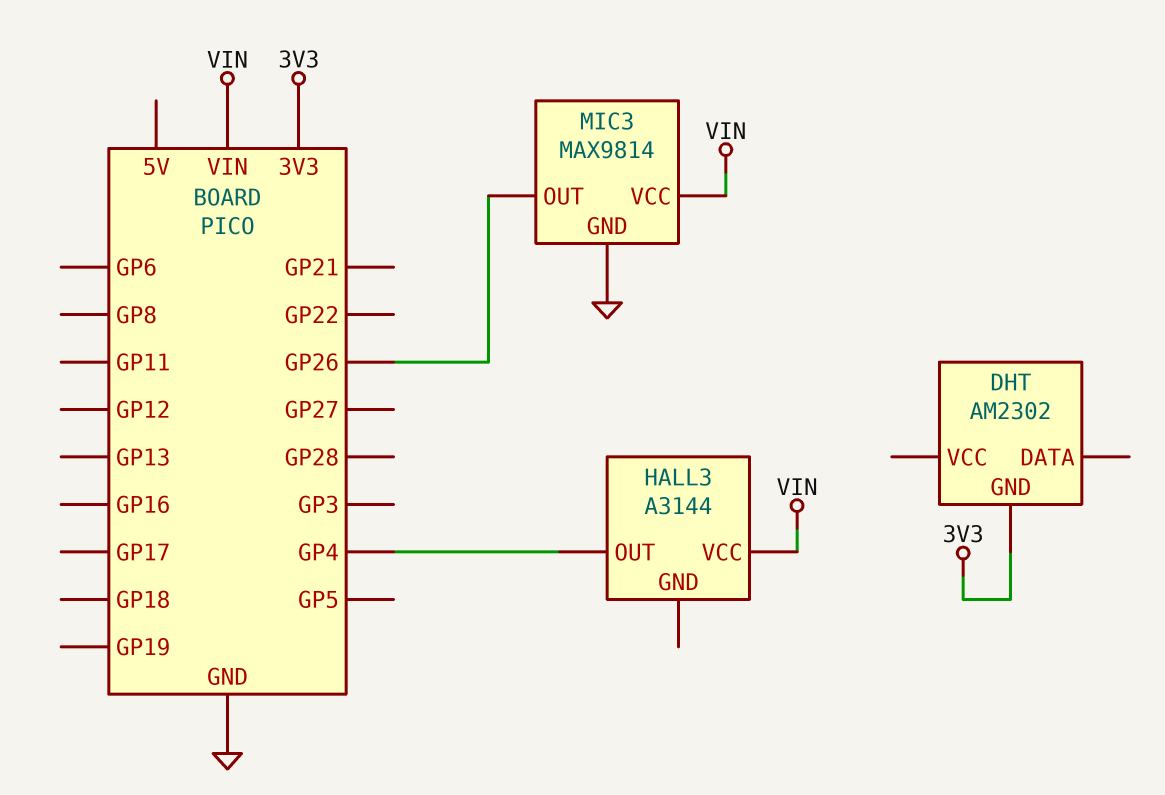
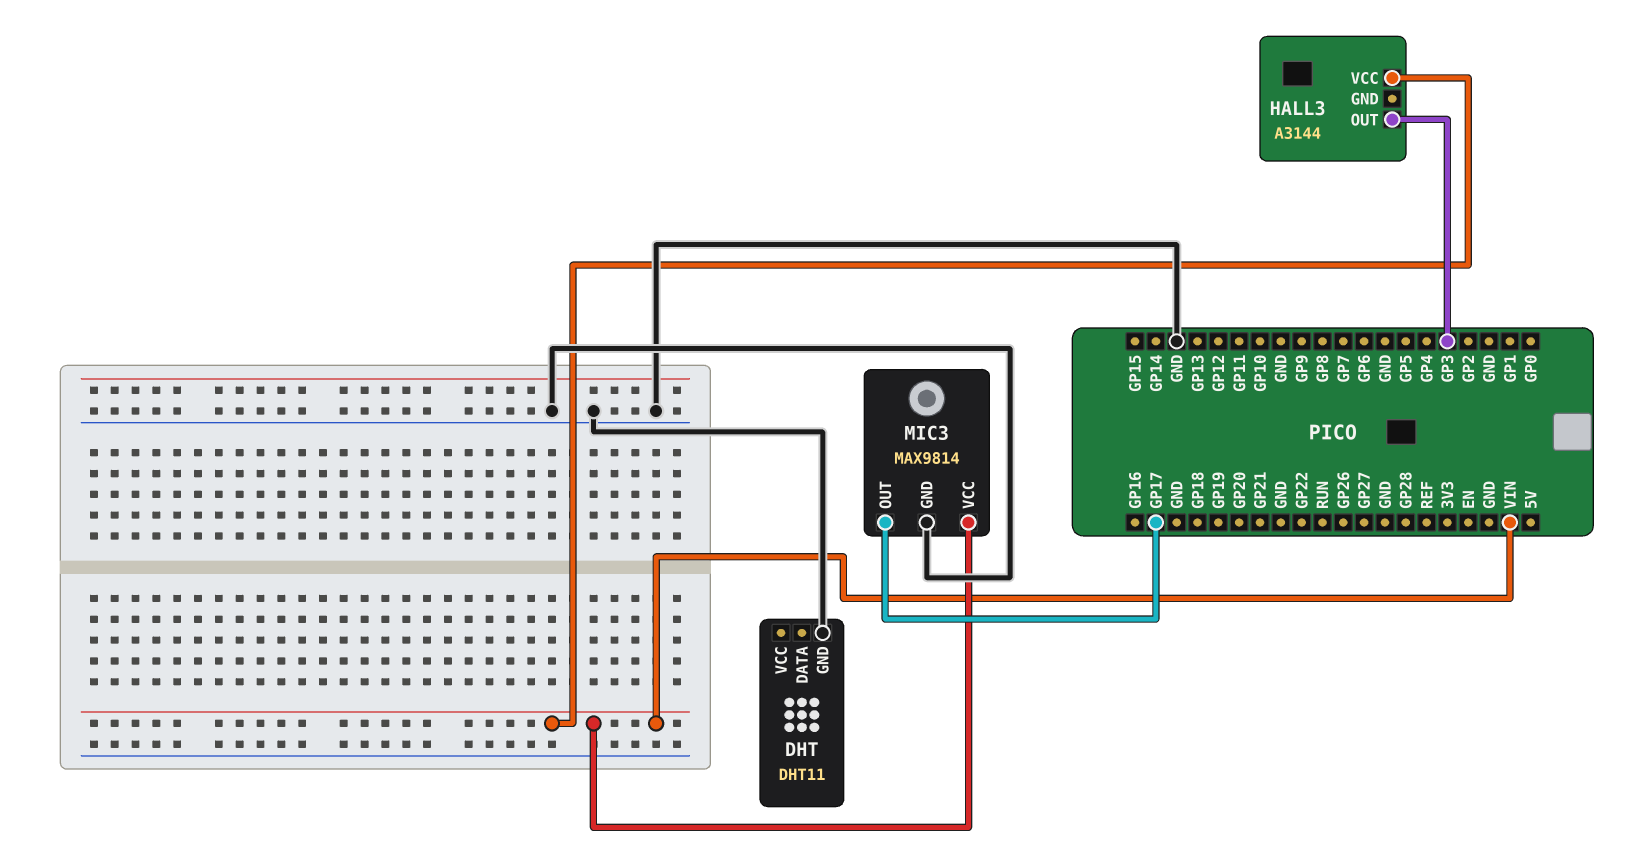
DHT: AM2302 -> DHT11
DHT pin GND: 3V3 -> GND
HALL3 pin OUT: GP4 -> GP3
MIC3 pin OUT: GP26 -> GP17

